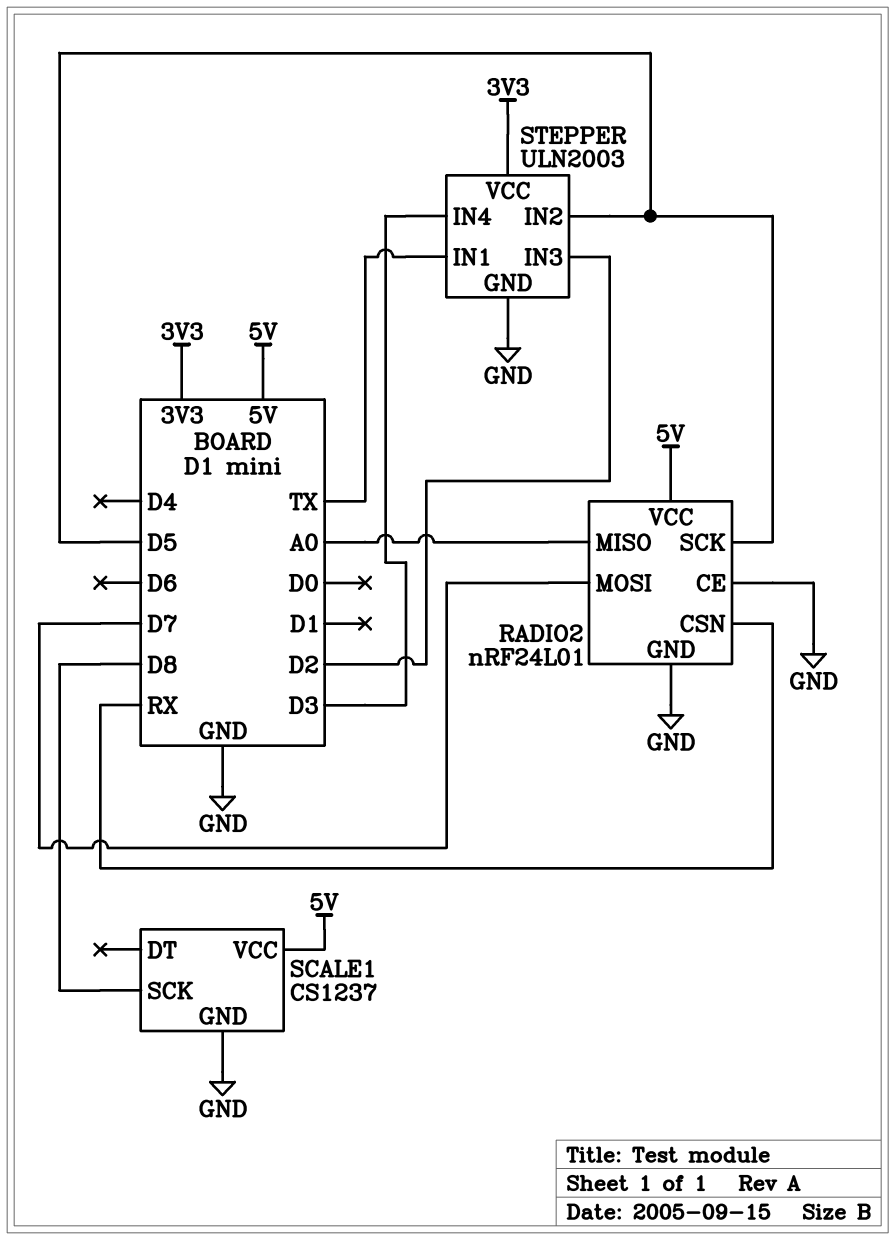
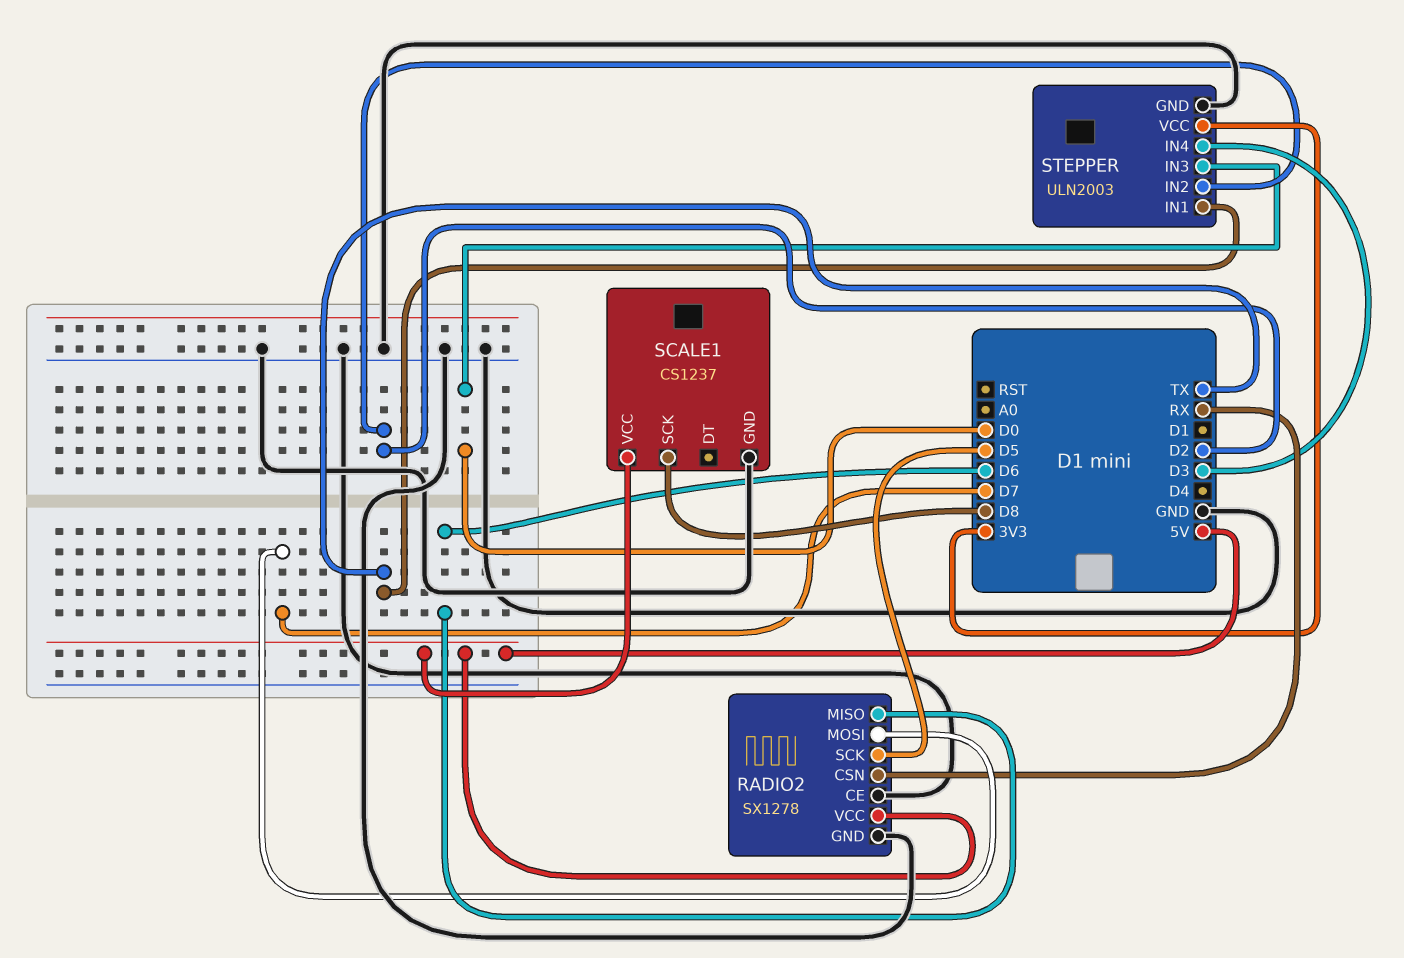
RADIO2: nRF24L01 -> SX1278
RADIO2 pin MISO: A0 -> D6
STEPPER pin IN2: D5 -> D2
STEPPER pin IN3: D2 -> D0

